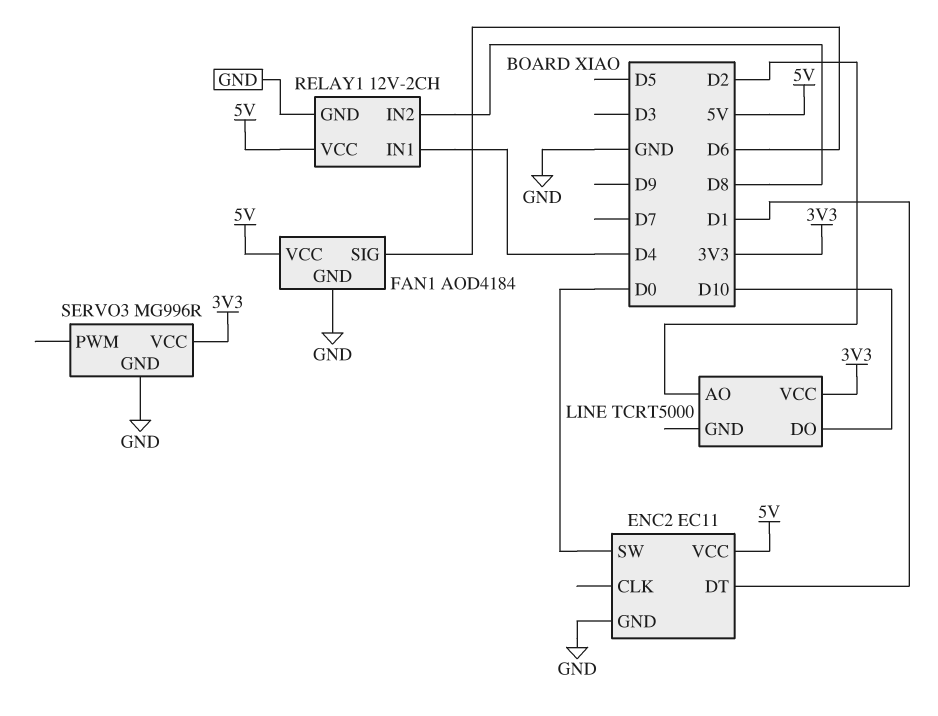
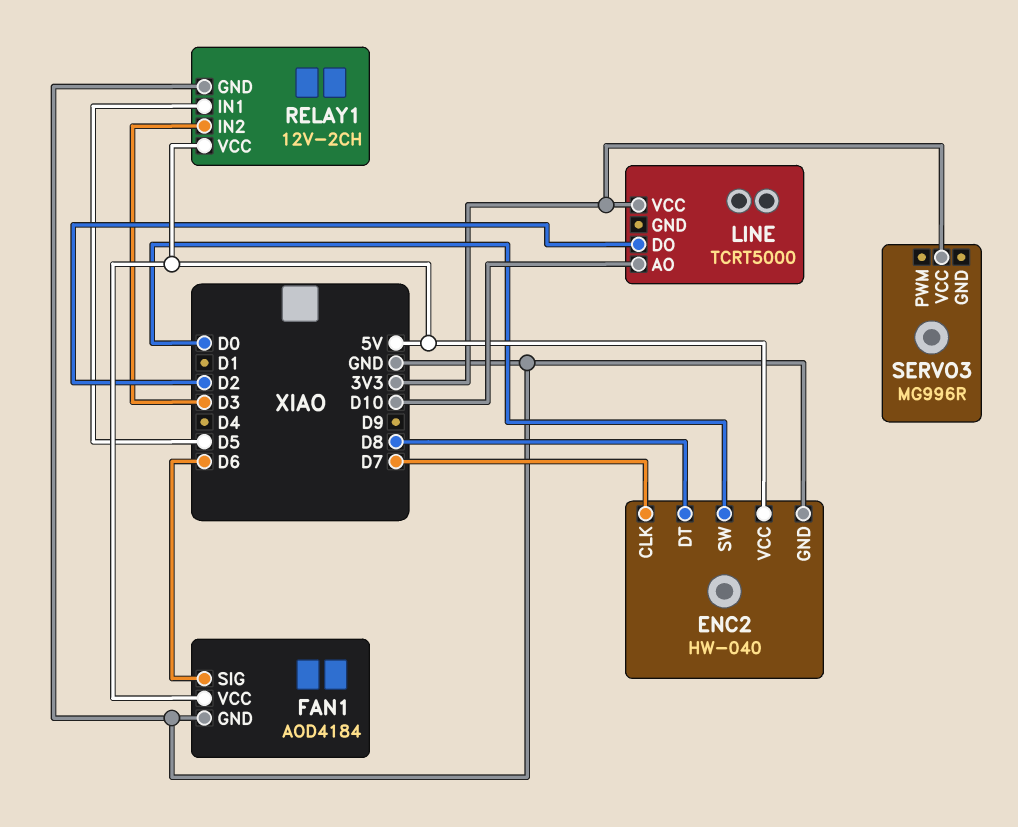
ENC2: EC11 -> HW-040
ENC2 pin CLK: none -> D7
ENC2 pin DT: D1 -> D8
LINE pin AO: D2 -> D10
LINE pin DO: D10 -> D2
RELAY1 pin IN1: D4 -> D5
RELAY1 pin IN2: D8 -> D3
SERVO3 pin GND: GND -> none

